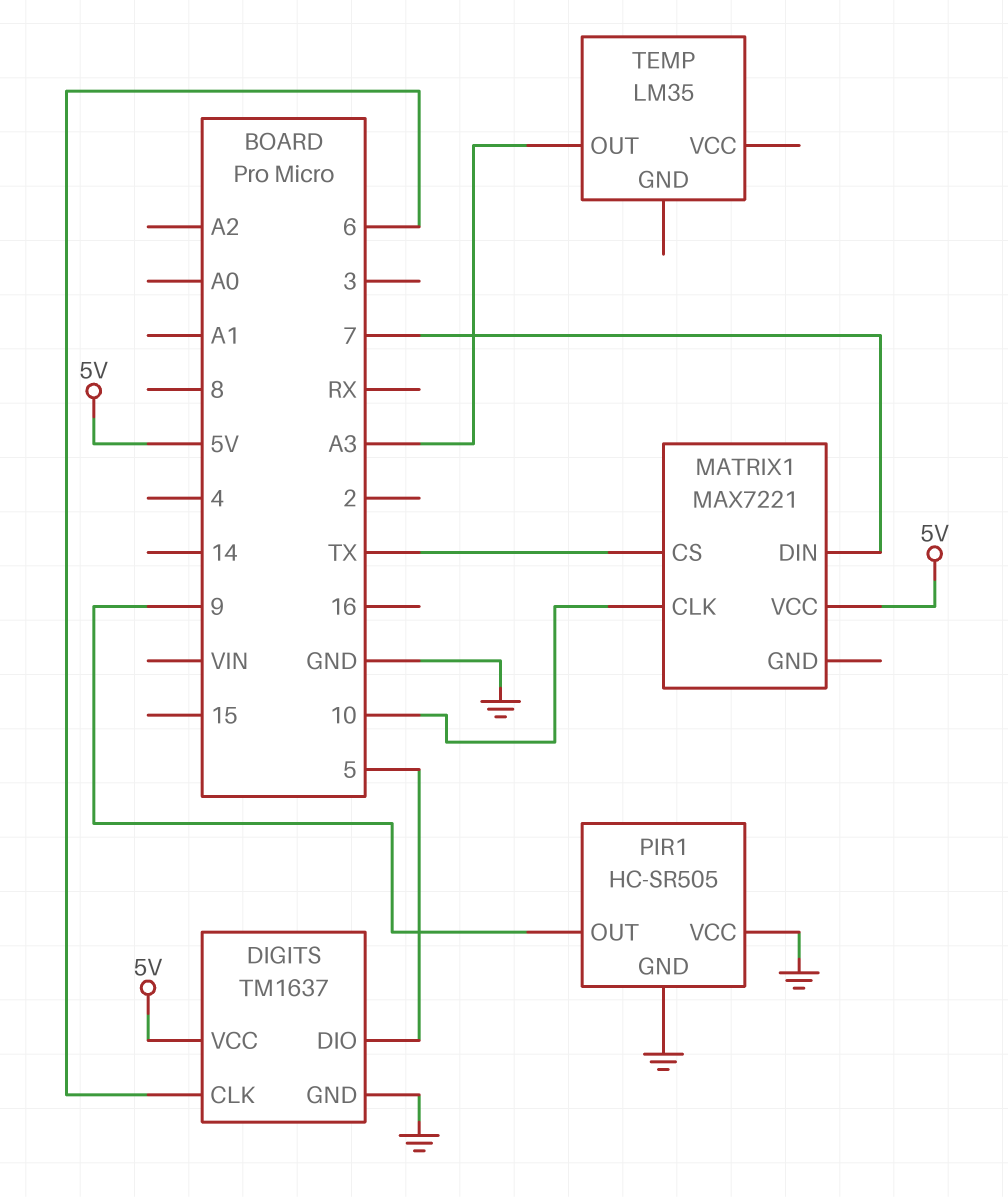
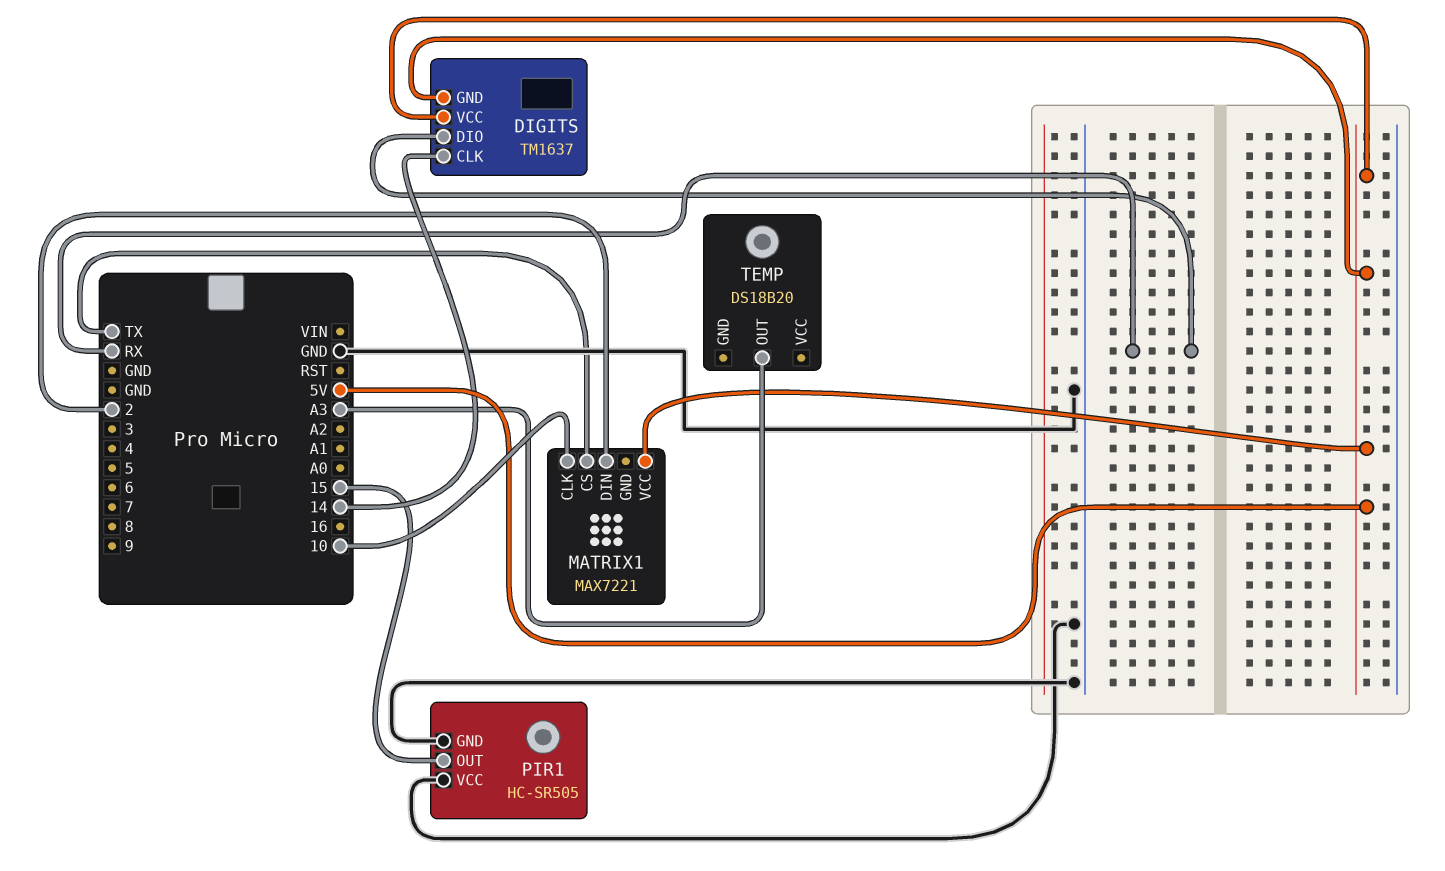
DIGITS pin CLK: 6 -> 14
DIGITS pin DIO: 5 -> RX
DIGITS pin GND: GND -> 5V
MATRIX1 pin DIN: 7 -> 2
PIR1 pin OUT: 9 -> 15
TEMP: LM35 -> DS18B20

